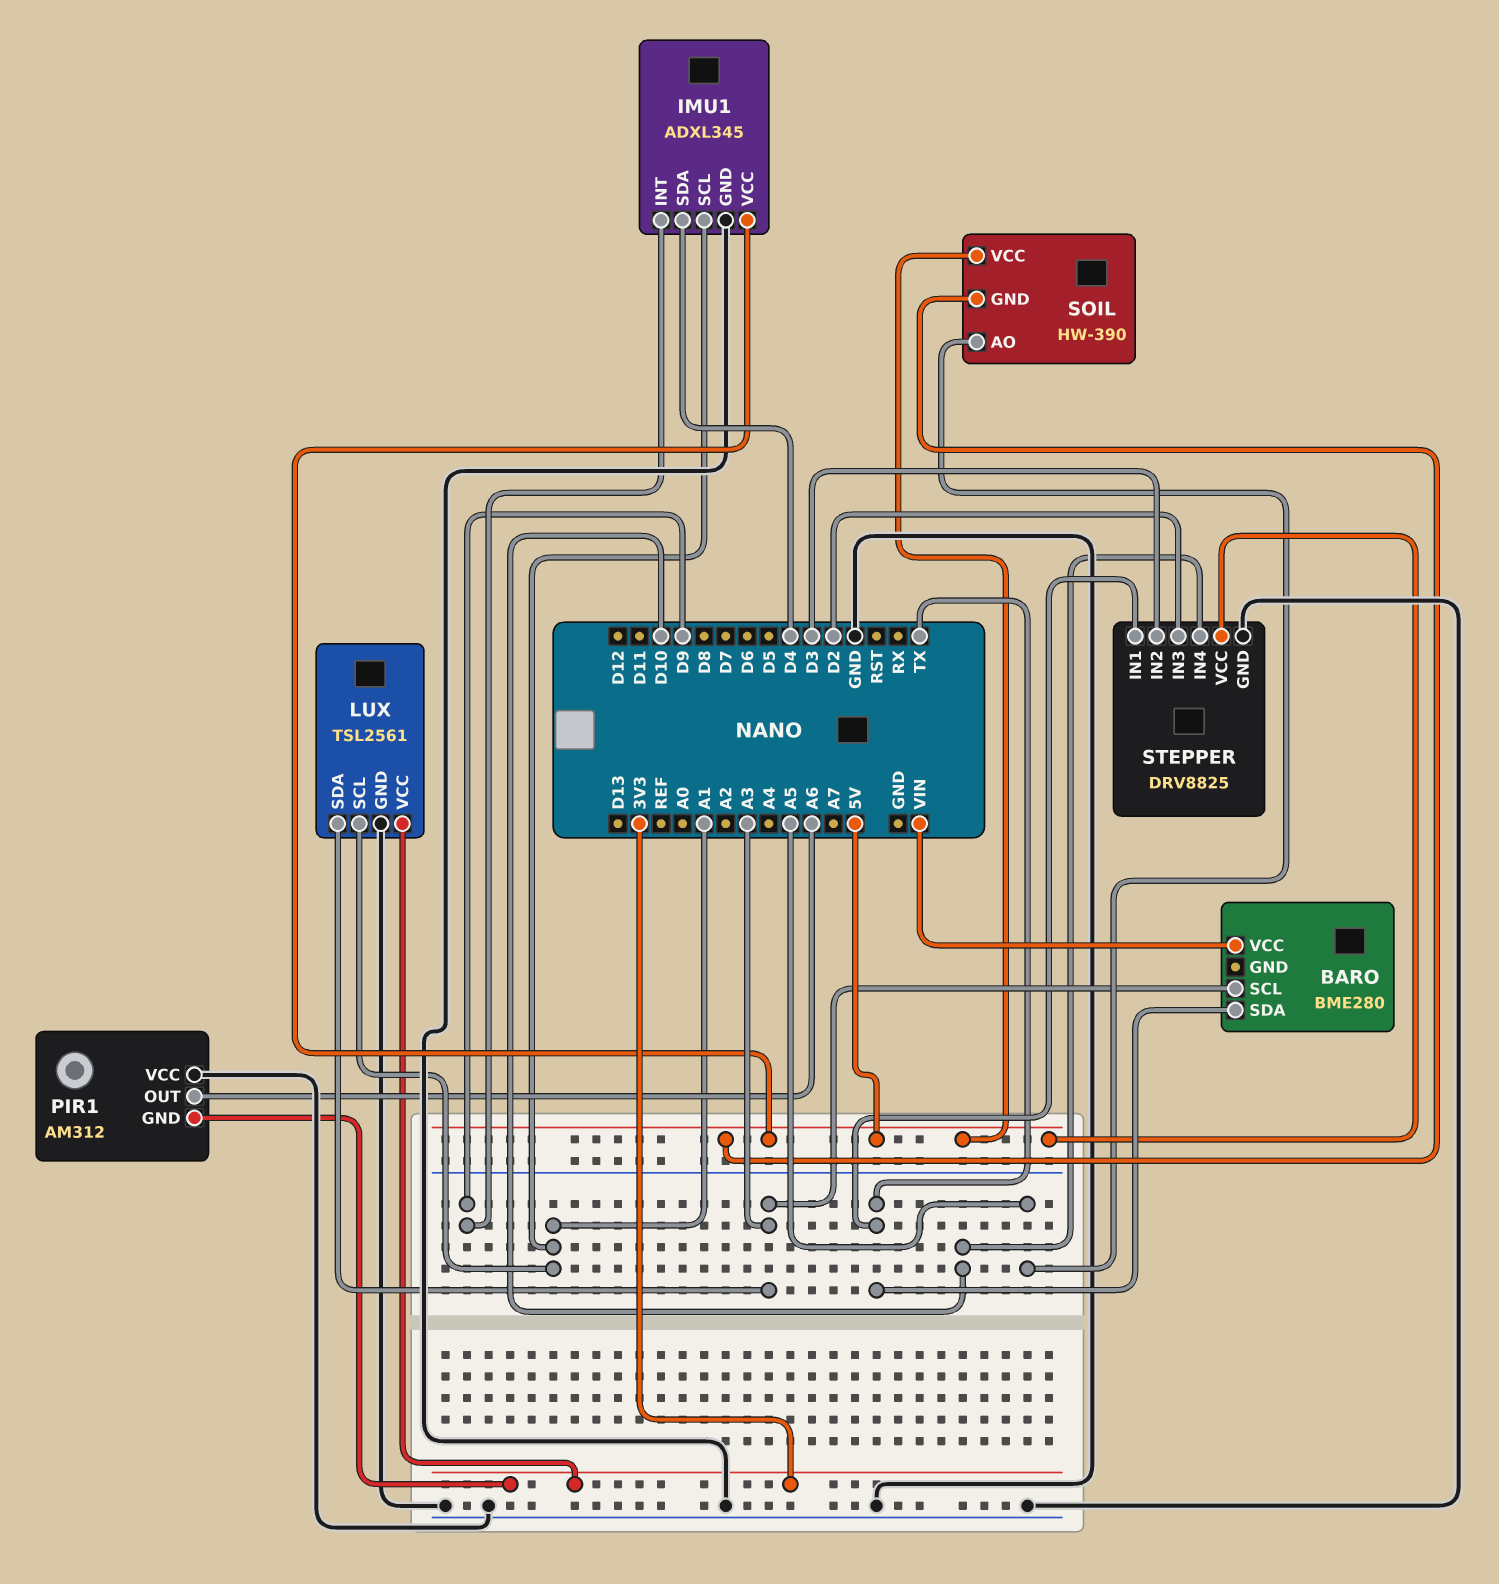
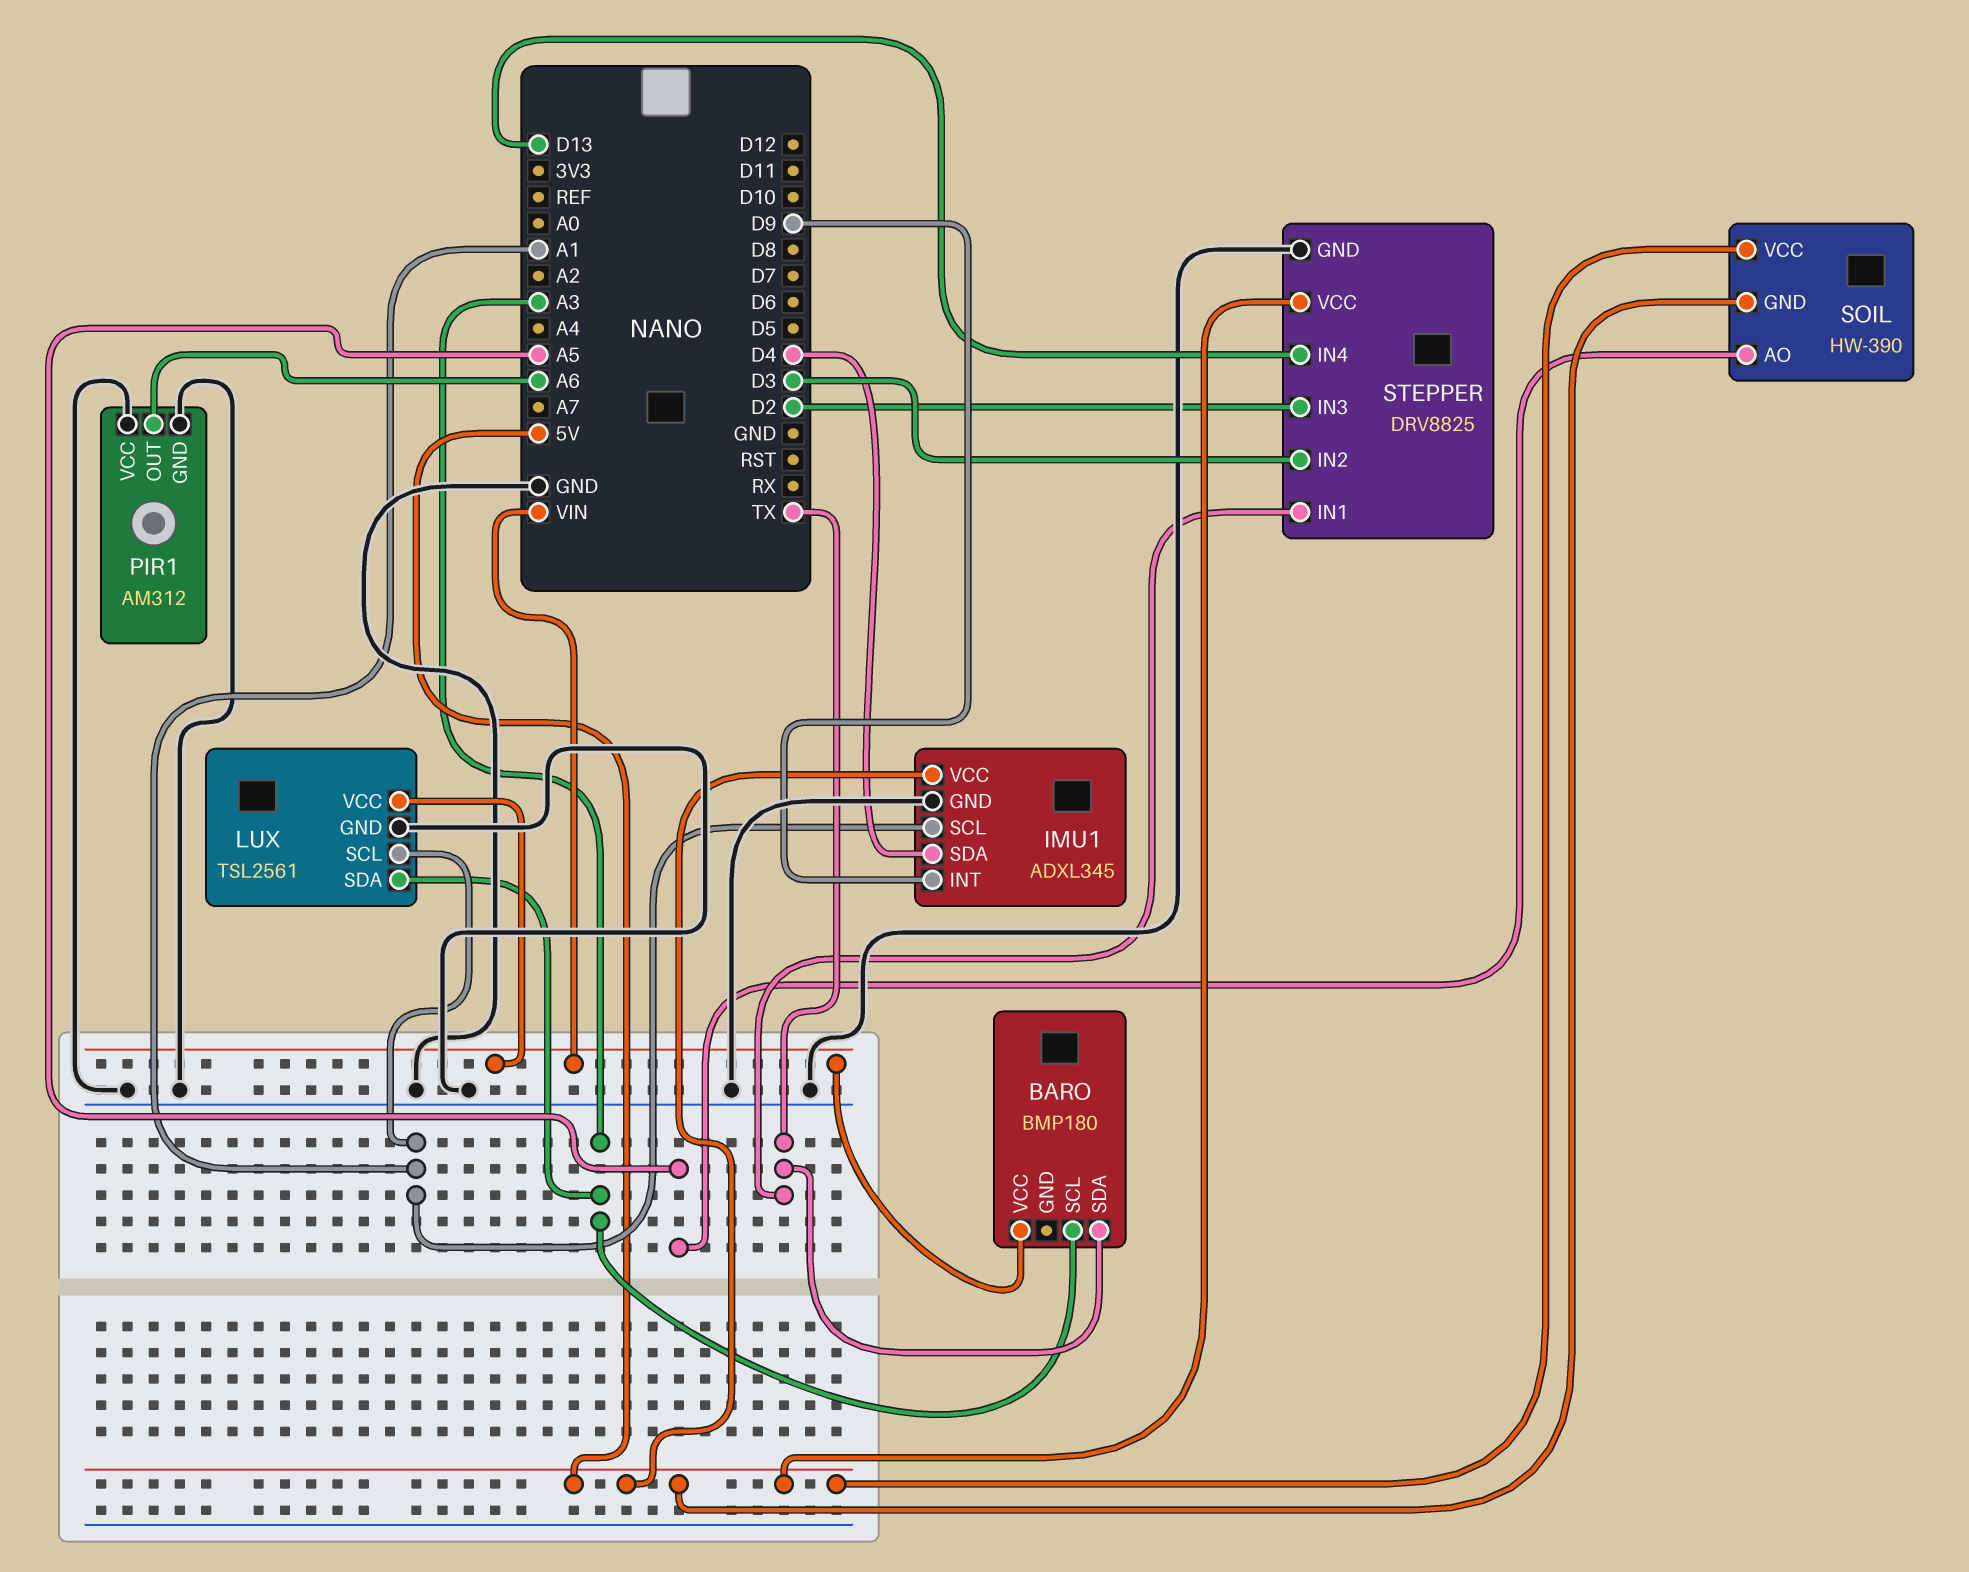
BARO: BME280 -> BMP180
LUX pin VCC: 3V3 -> VIN
PIR1 pin GND: 3V3 -> GND
STEPPER pin IN4: D10 -> D13

